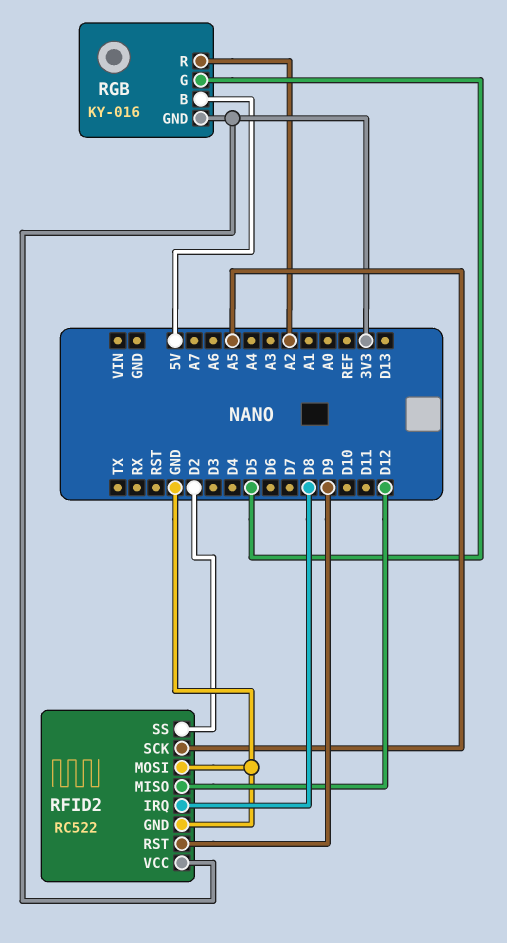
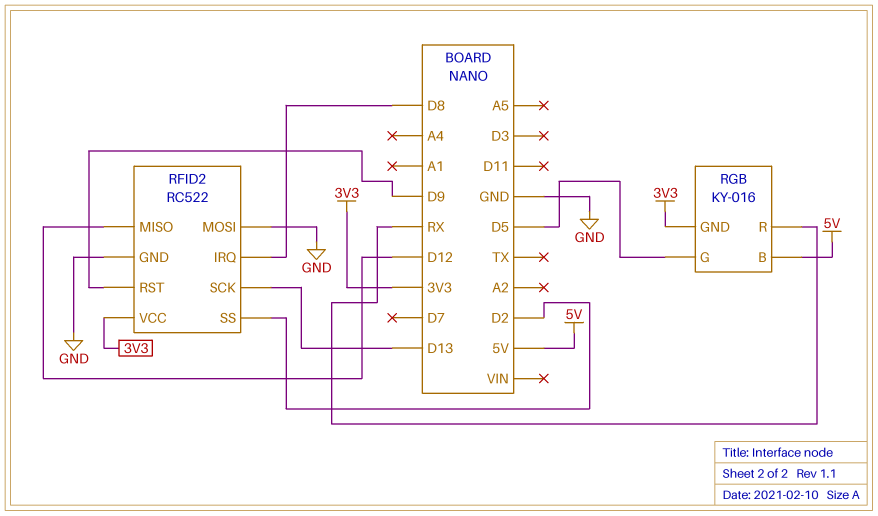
RFID2 pin SCK: A5 -> D13
RGB pin R: A2 -> RX

